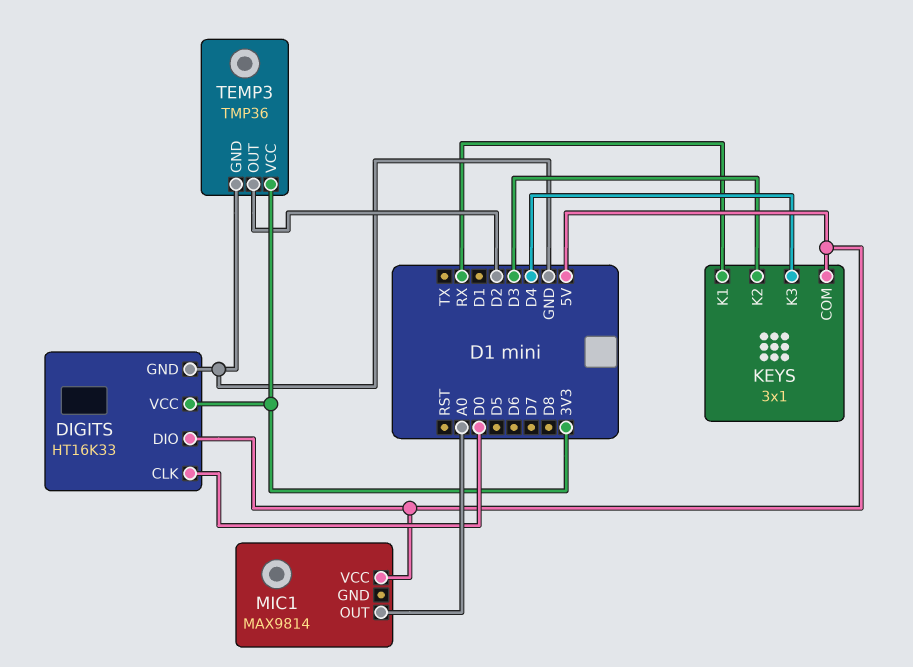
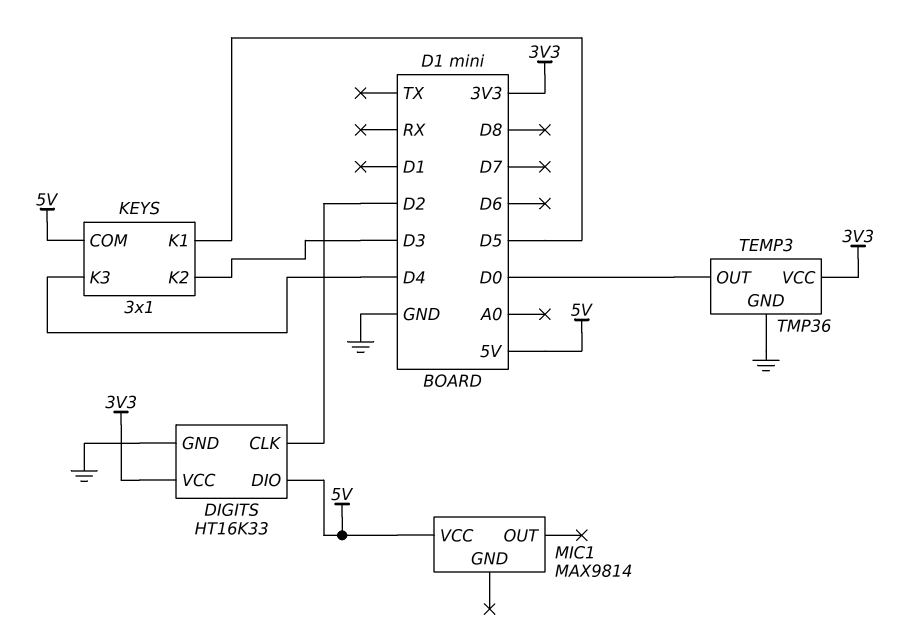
DIGITS pin CLK: D0 -> D2
KEYS pin K1: RX -> D5
MIC1 pin OUT: A0 -> none
TEMP3 pin OUT: D2 -> D0

